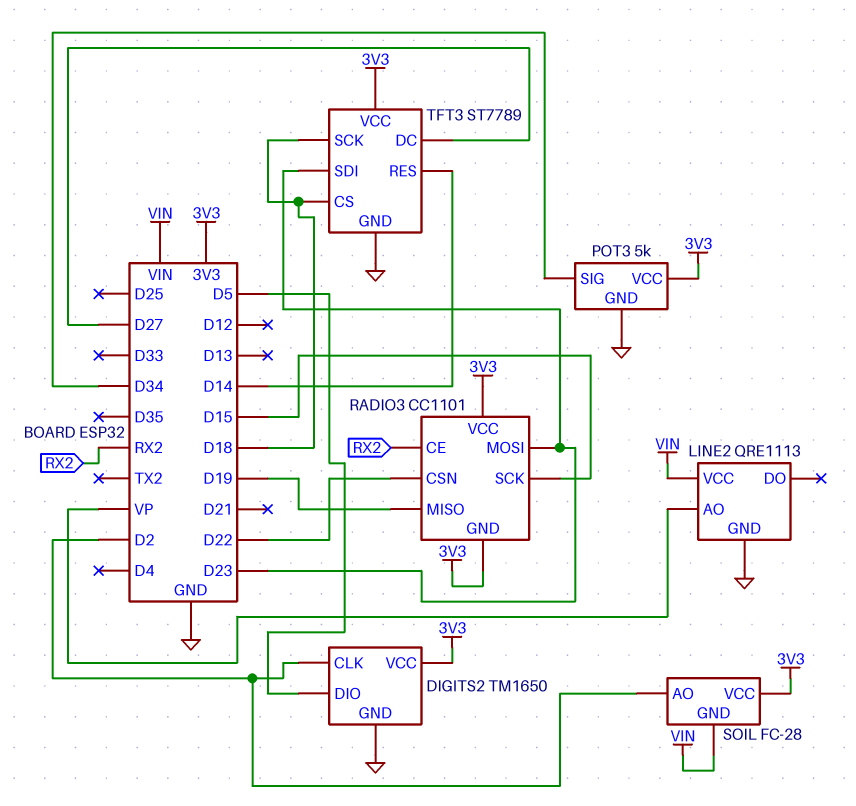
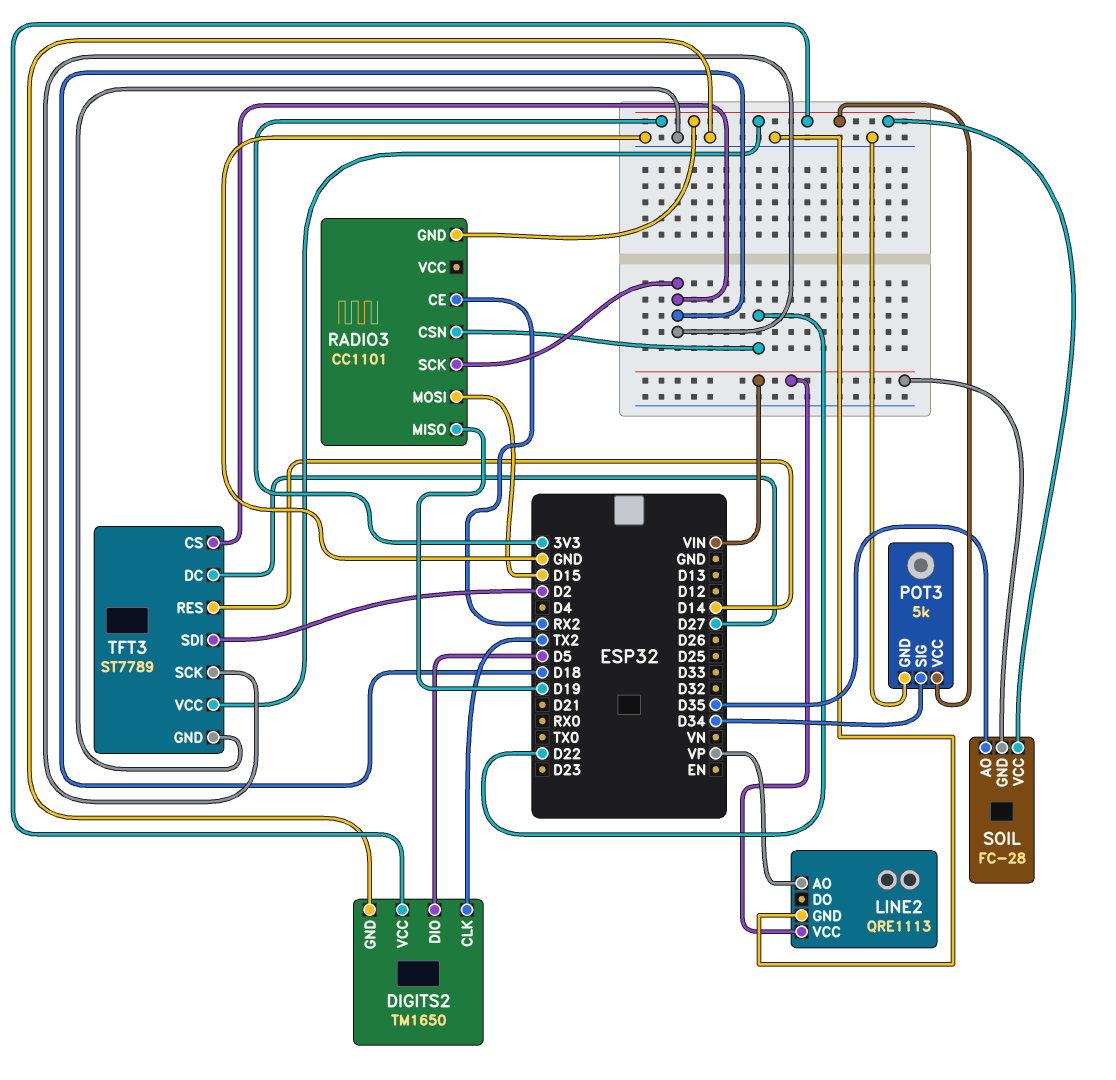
DIGITS2 pin CLK: D2 -> TX2
RADIO3 pin MOSI: D23 -> D15
RADIO3 pin SCK: D15 -> D18
RADIO3 pin VCC: 3V3 -> none
SOIL pin AO: D2 -> D35
TFT3 pin SDI: D23 -> D2

